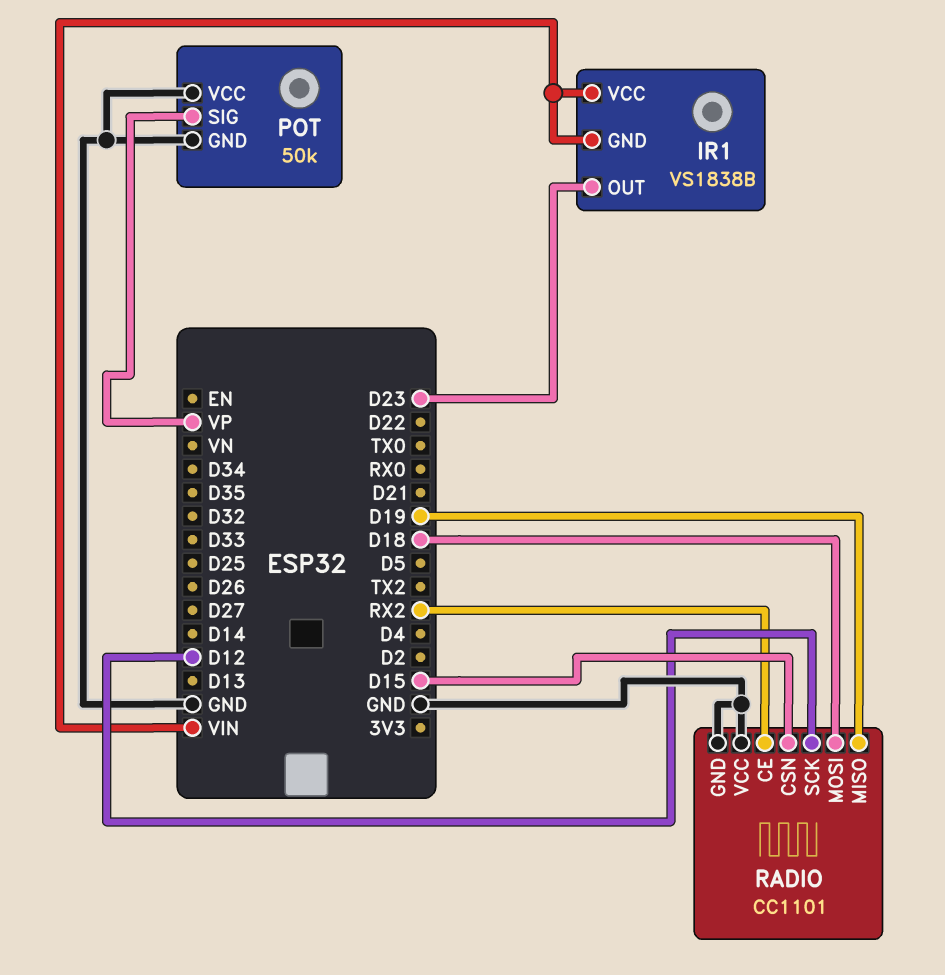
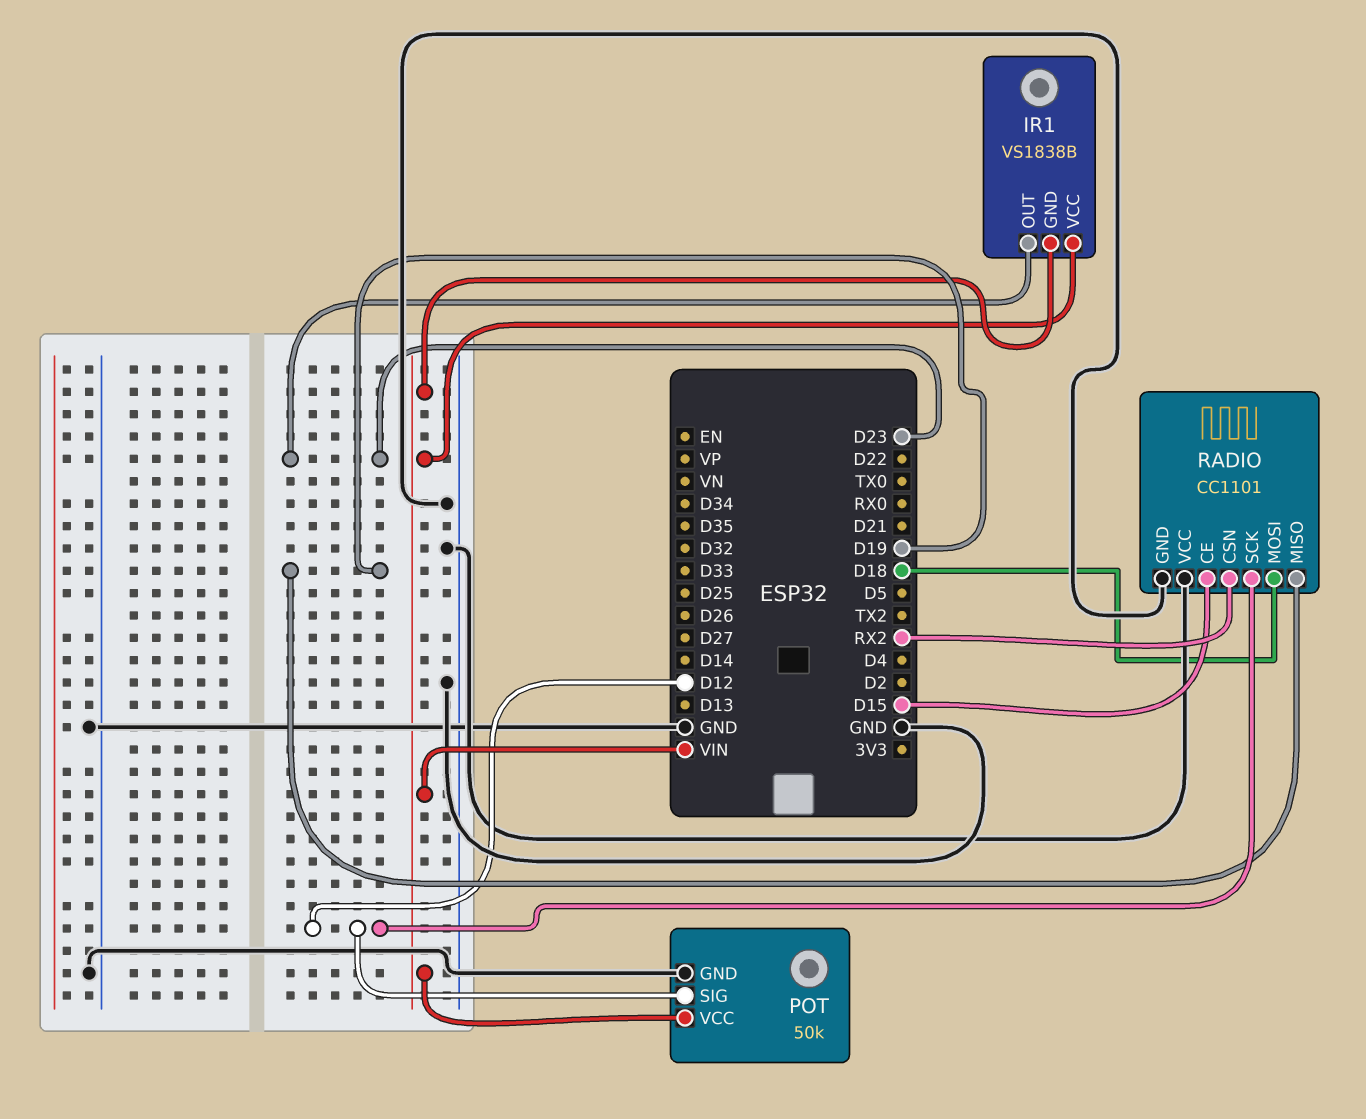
POT pin SIG: VP -> D12
POT pin VCC: GND -> VIN
RADIO pin CE: RX2 -> D15
RADIO pin CSN: D15 -> RX2

